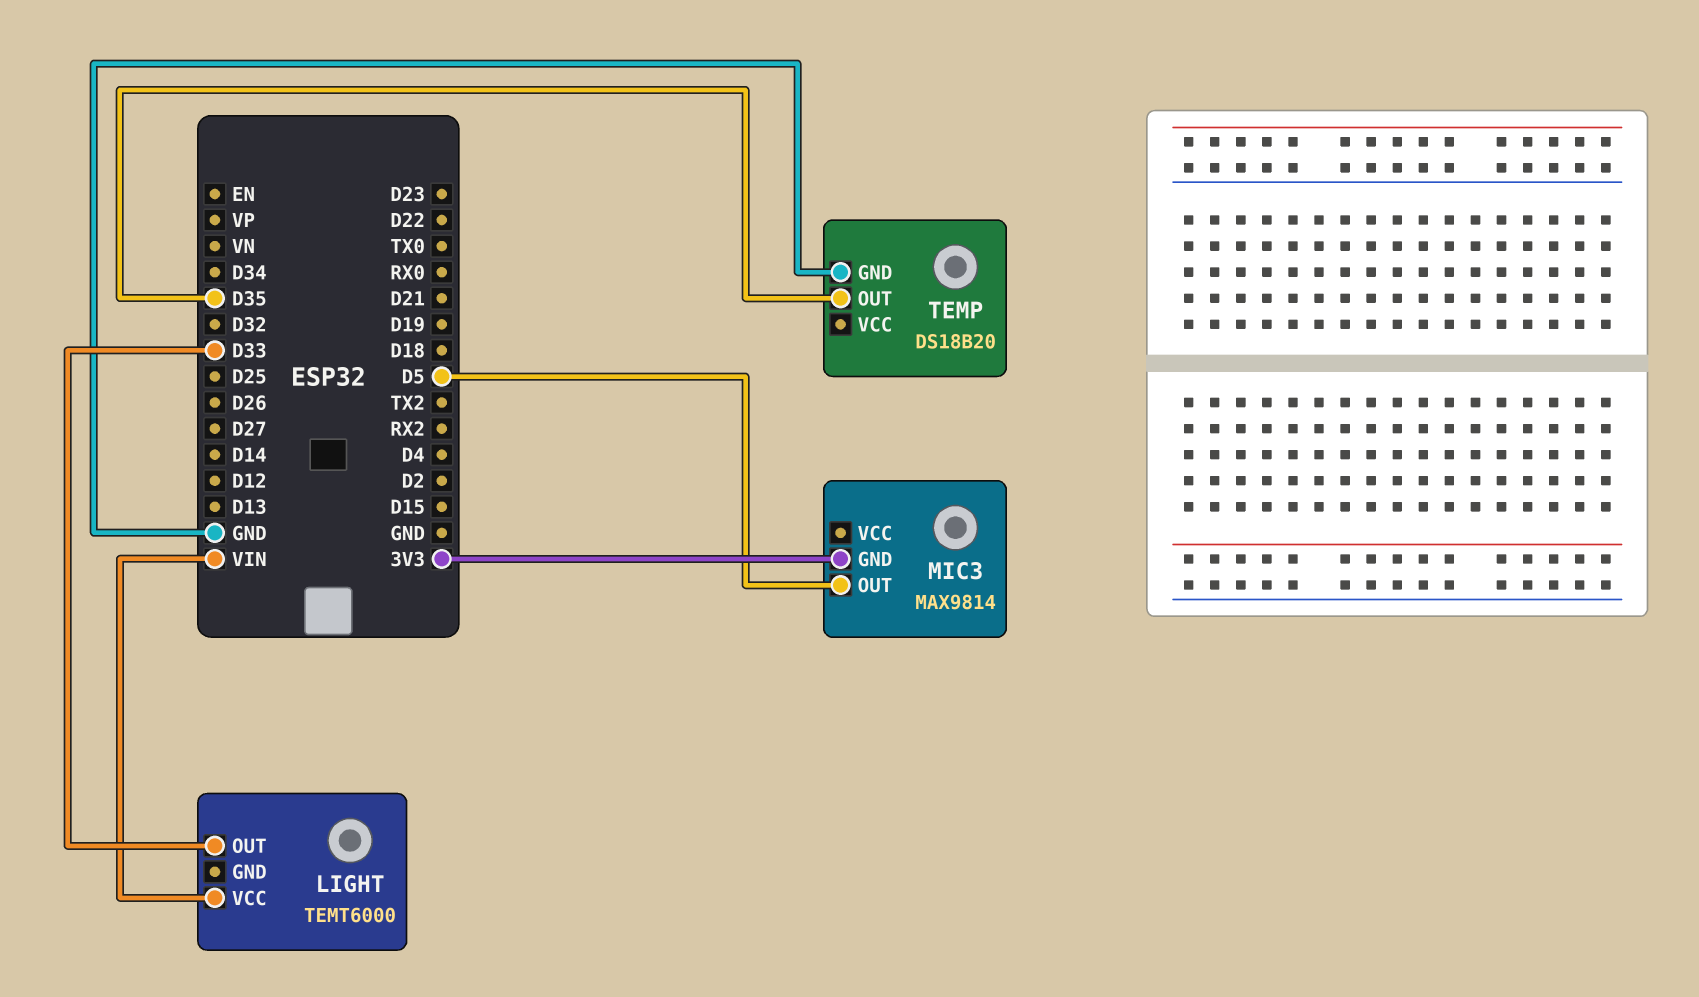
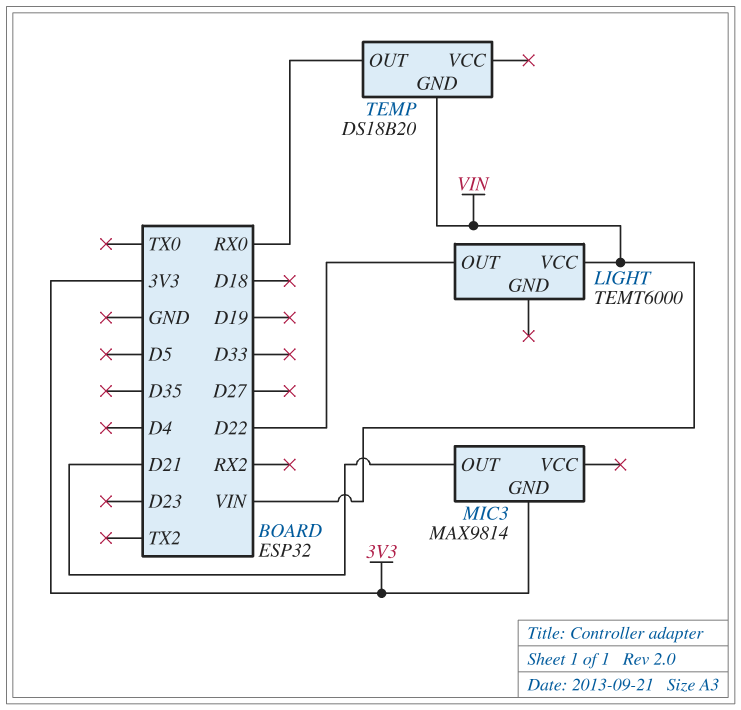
LIGHT pin OUT: D33 -> D22
MIC3 pin OUT: D5 -> D21
TEMP pin GND: GND -> VIN
TEMP pin OUT: D35 -> RX0

